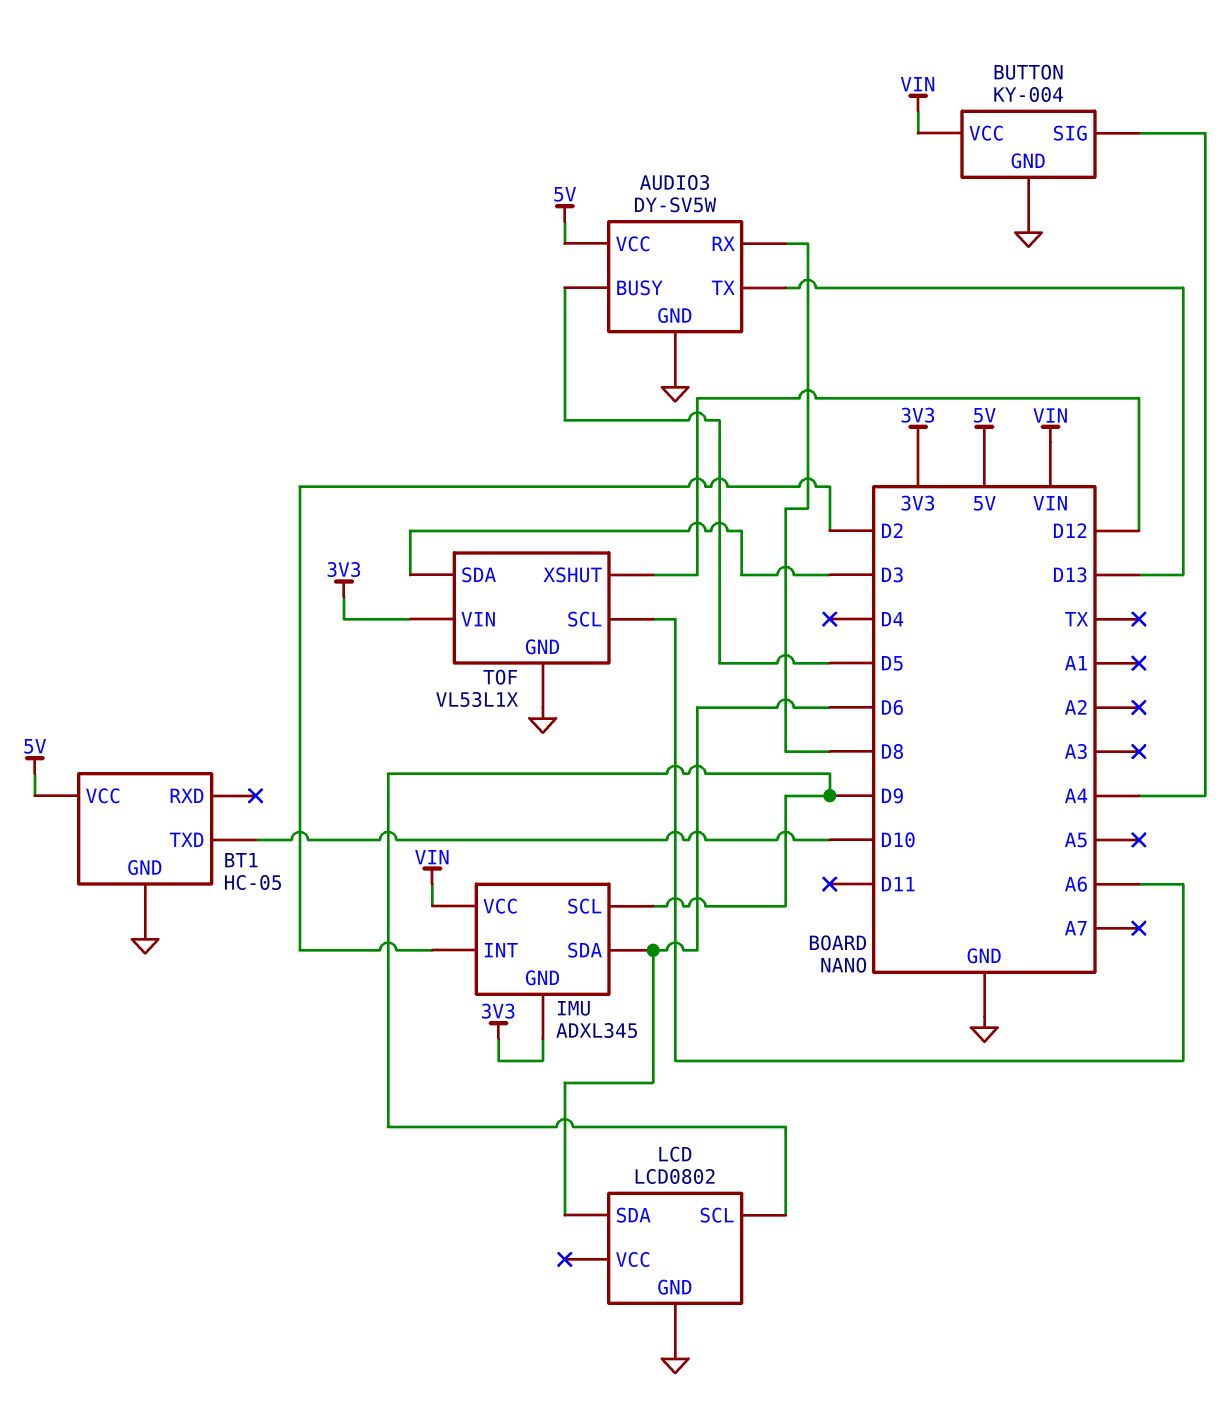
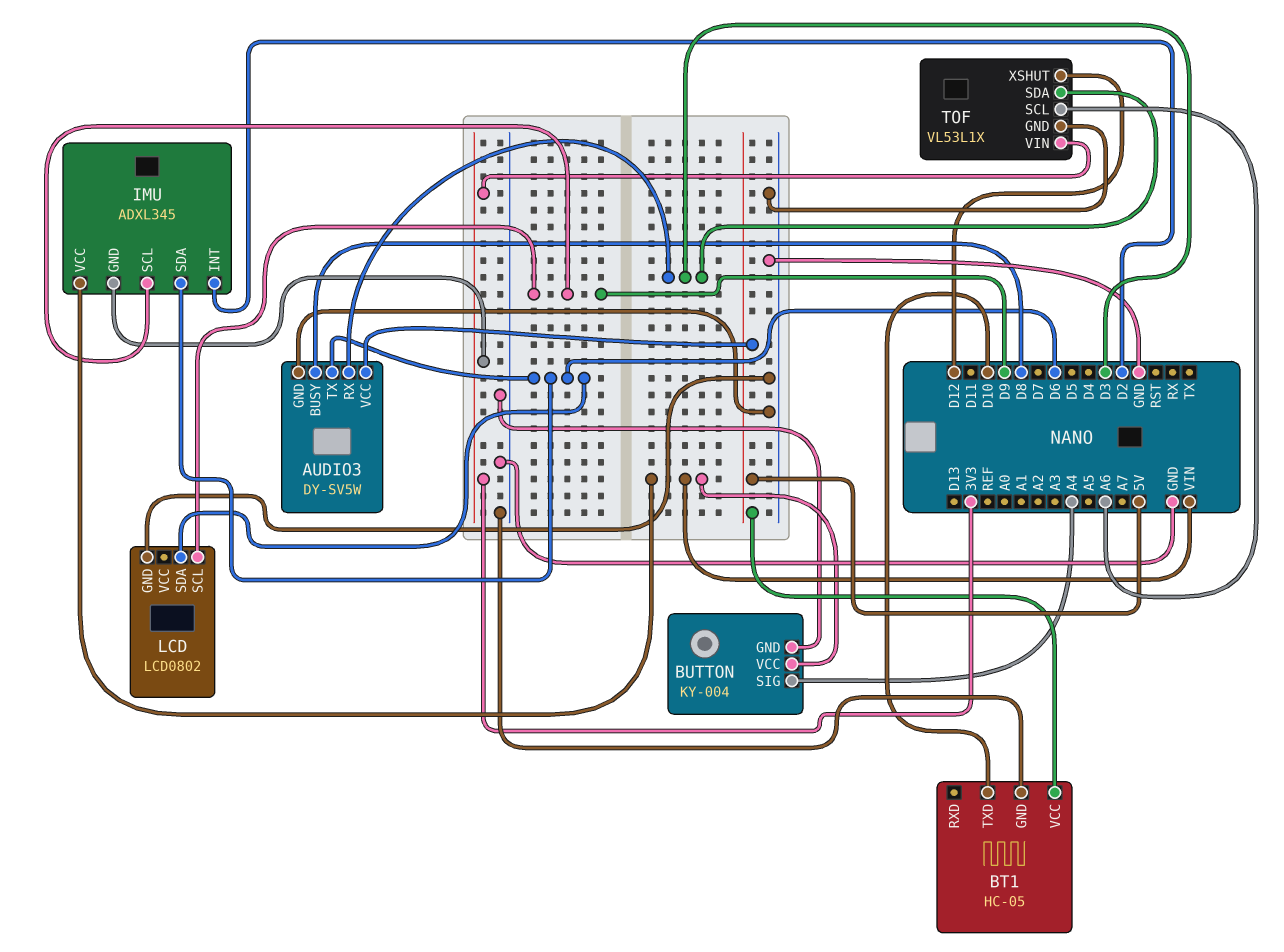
AUDIO3 pin BUSY: D5 -> D8
AUDIO3 pin RX: D8 -> D3
AUDIO3 pin TX: D13 -> D6

